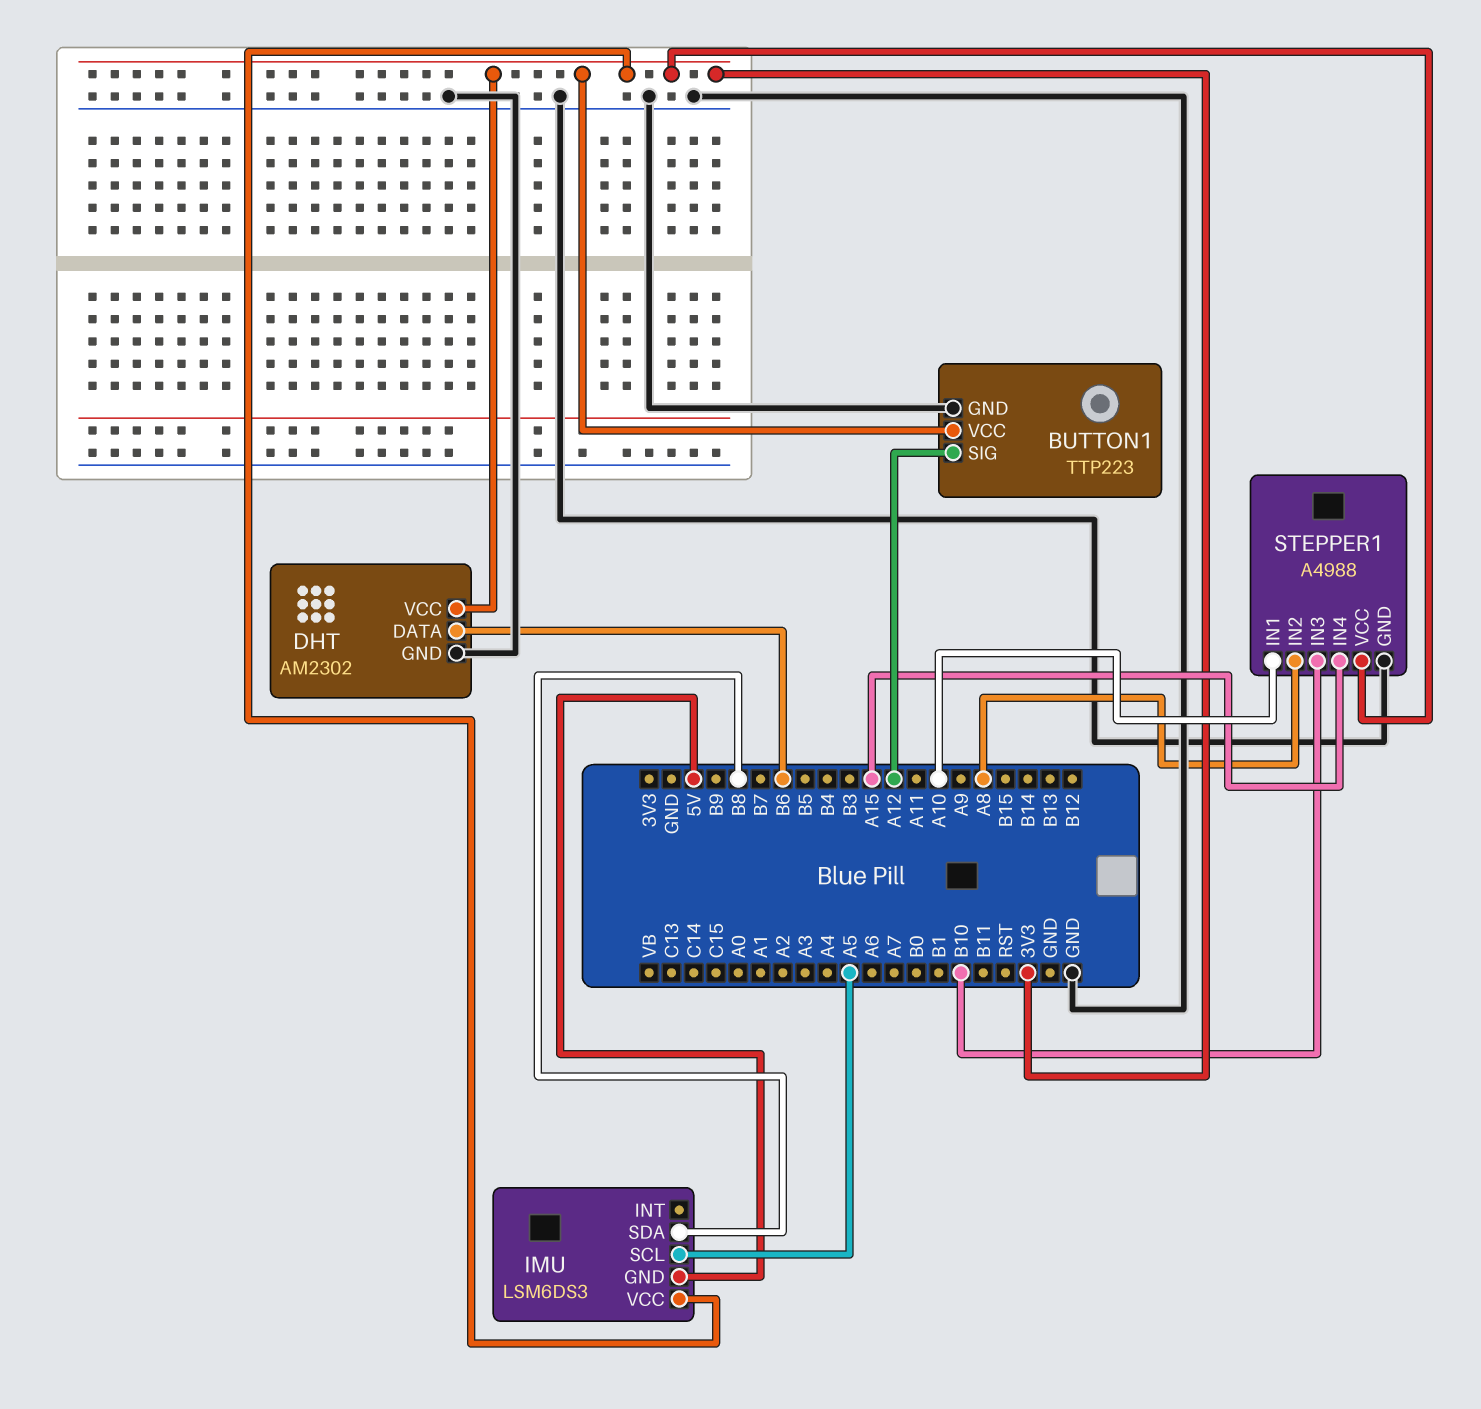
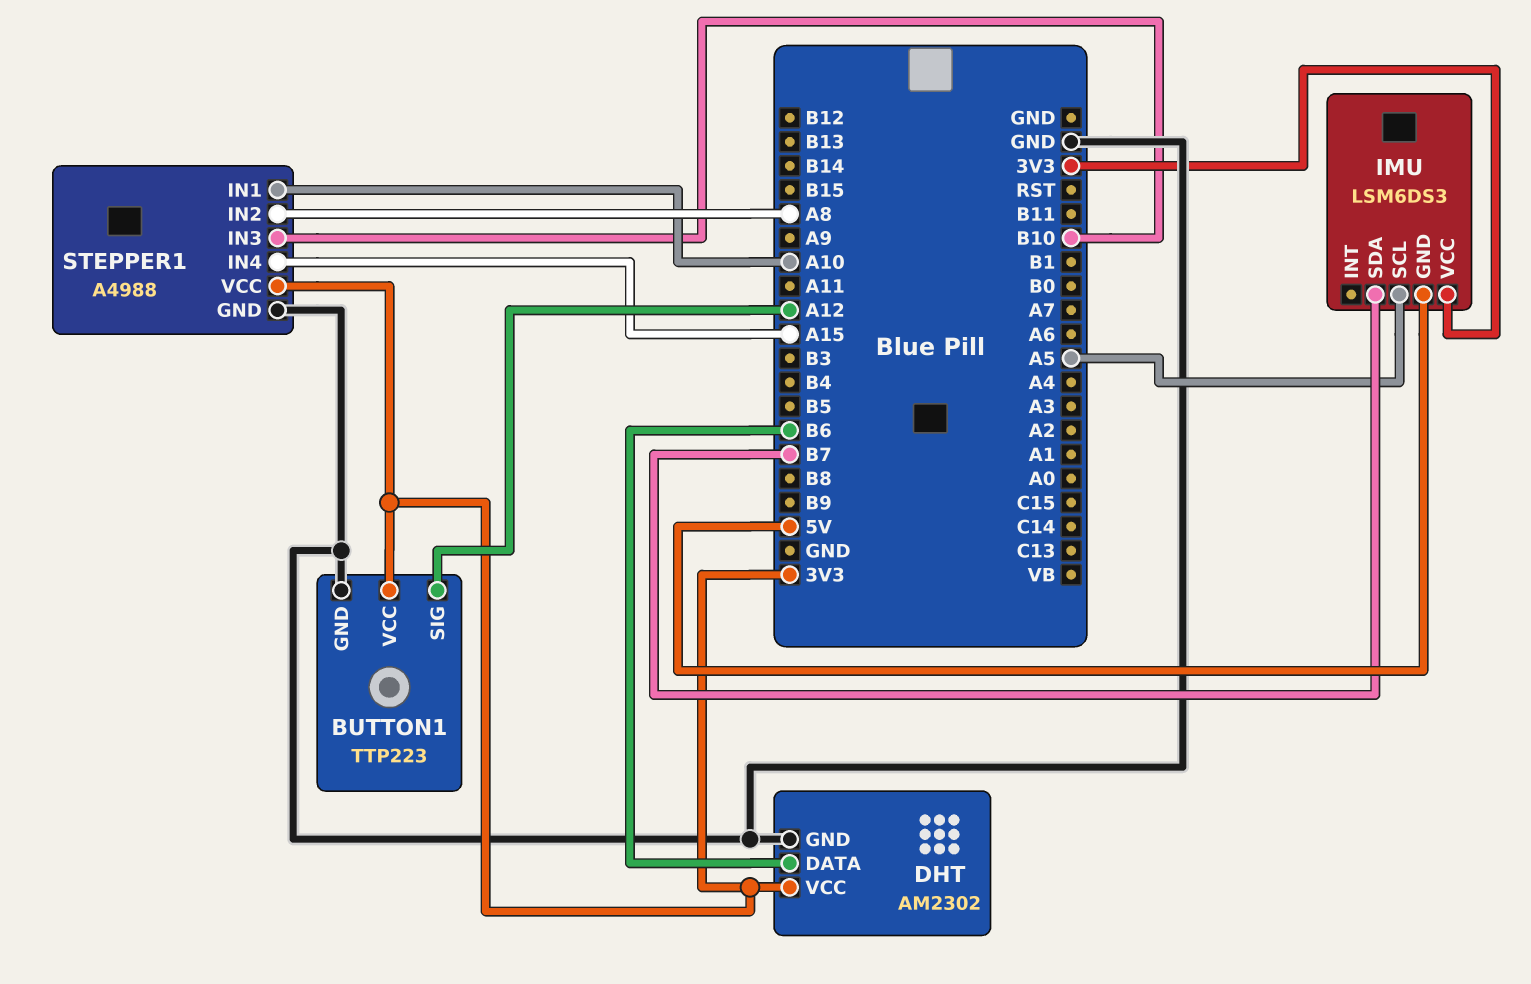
IMU pin SDA: B8 -> B7

